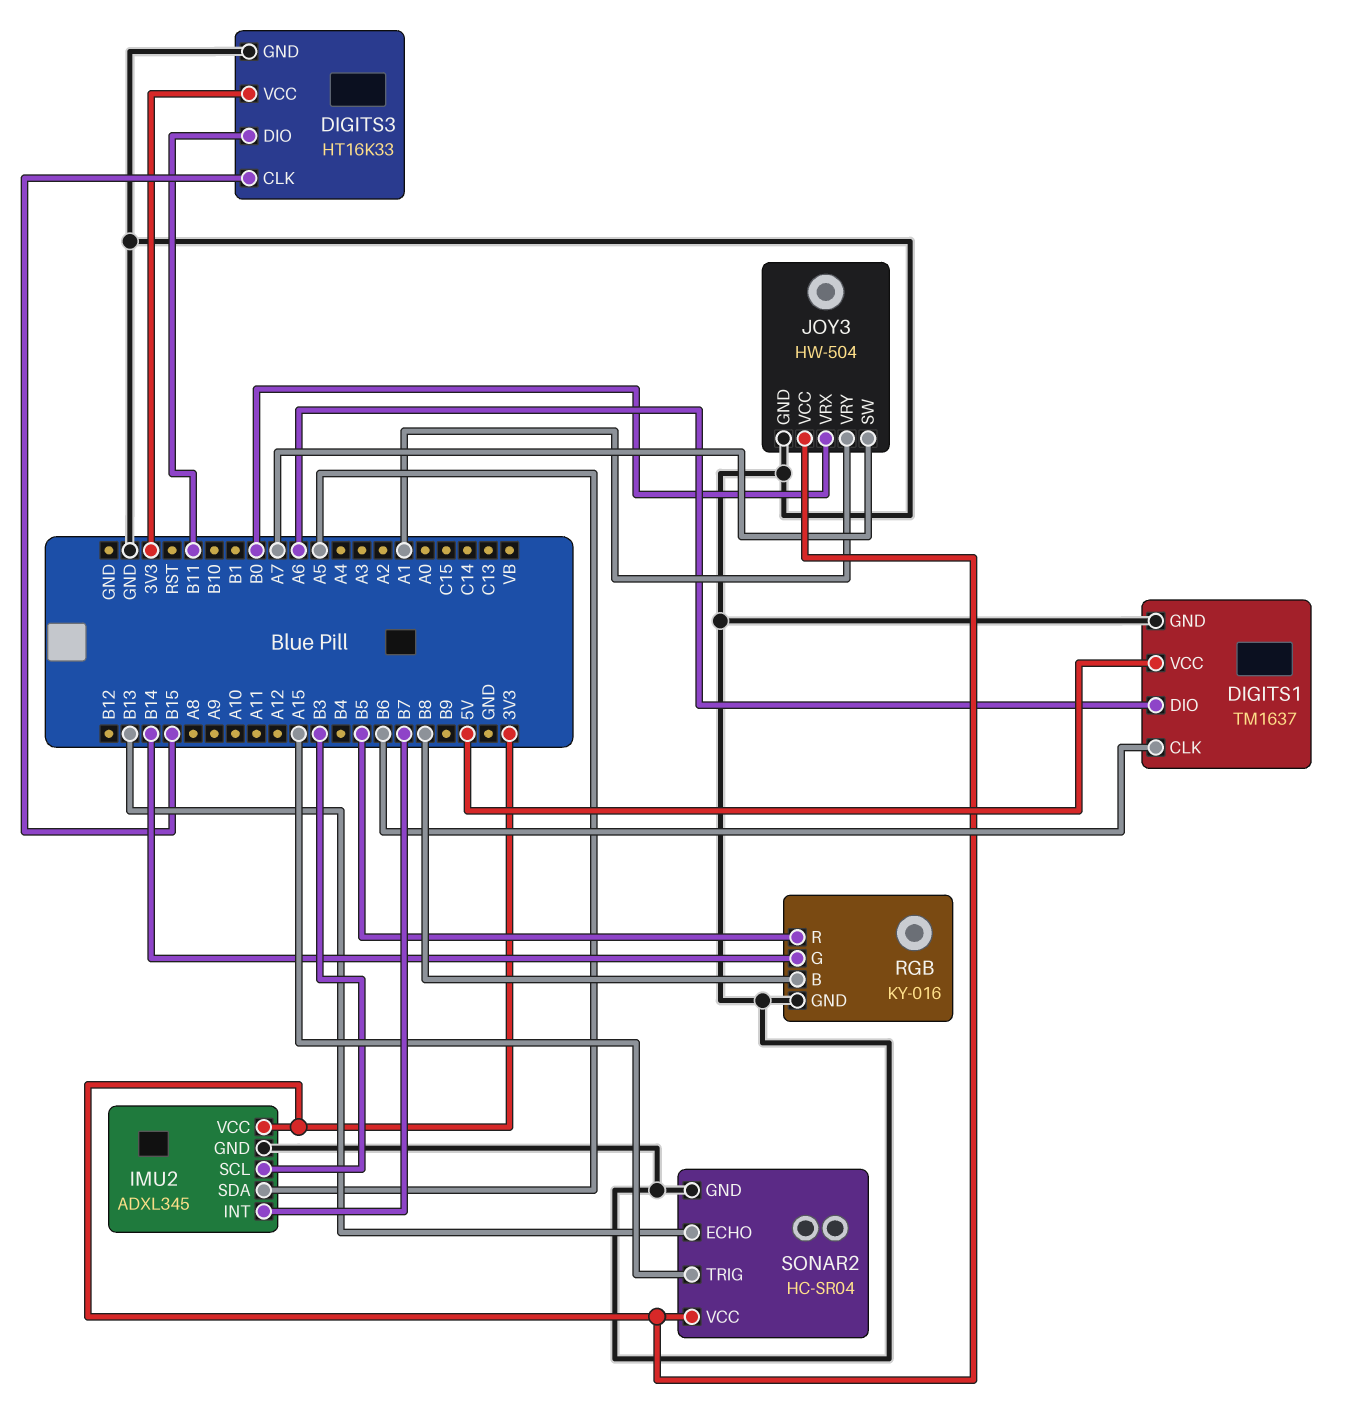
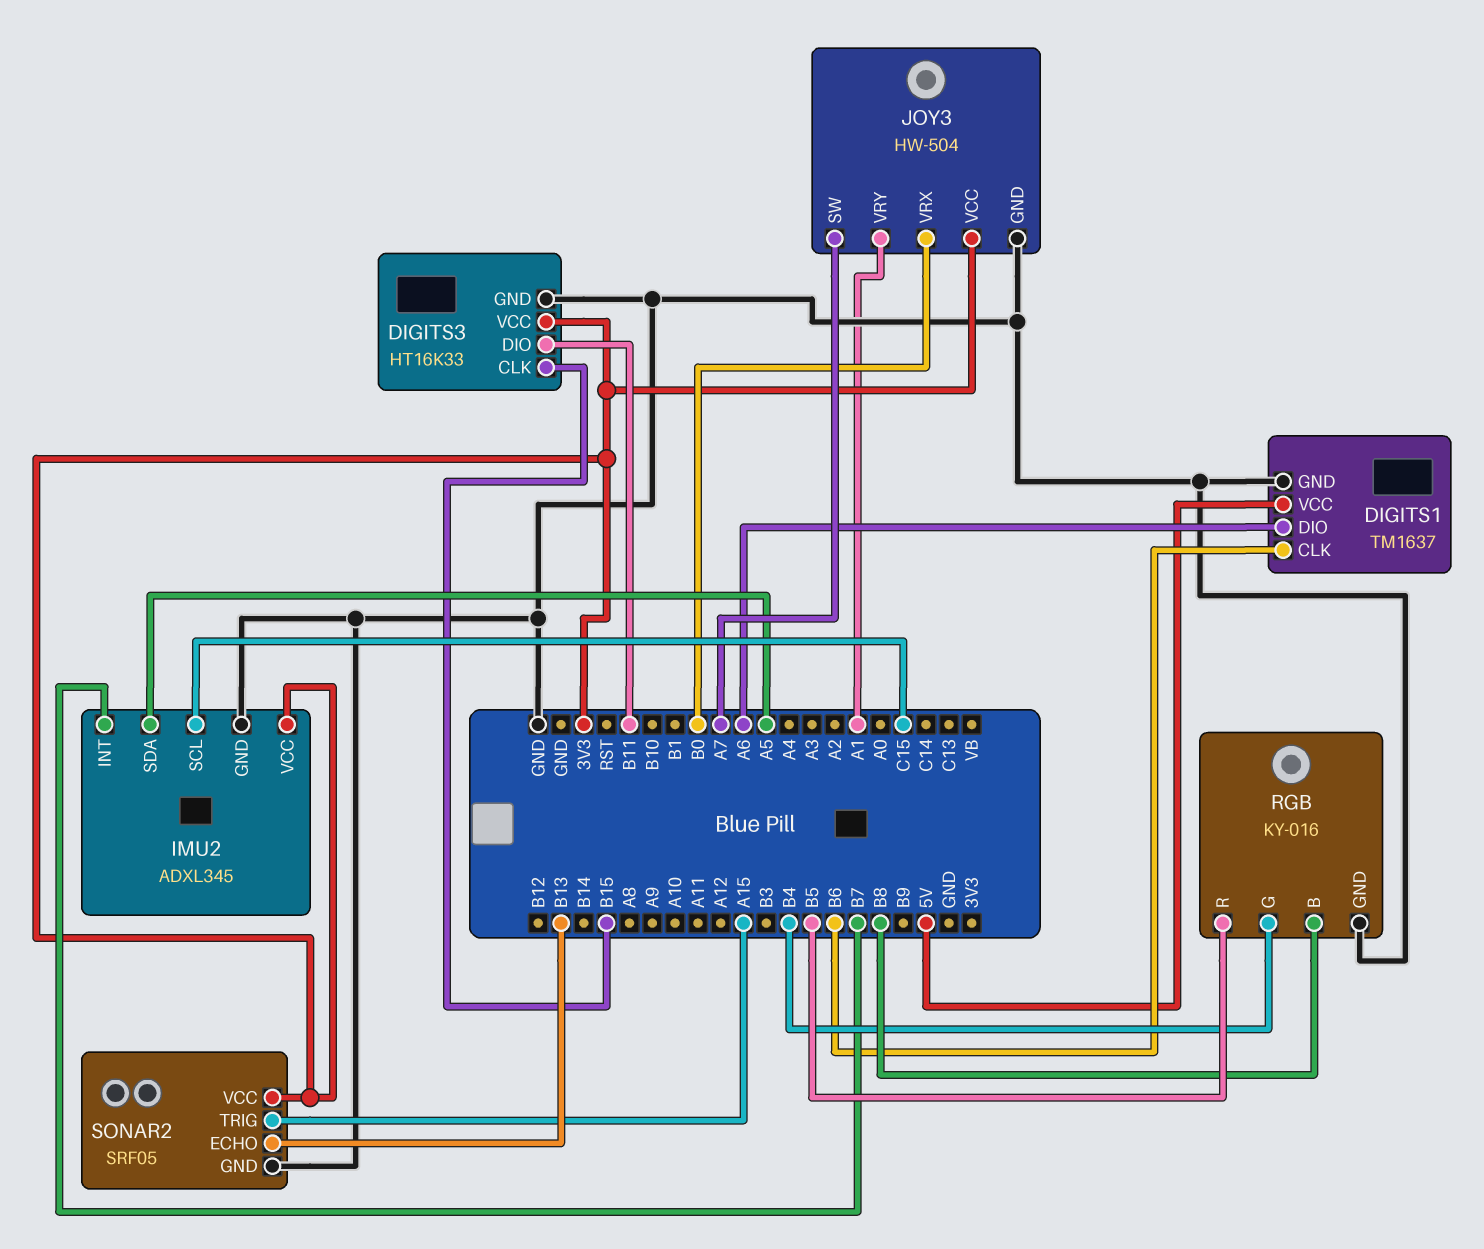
IMU2 pin SCL: B3 -> C15
RGB pin G: B14 -> B4
SONAR2: HC-SR04 -> SRF05

